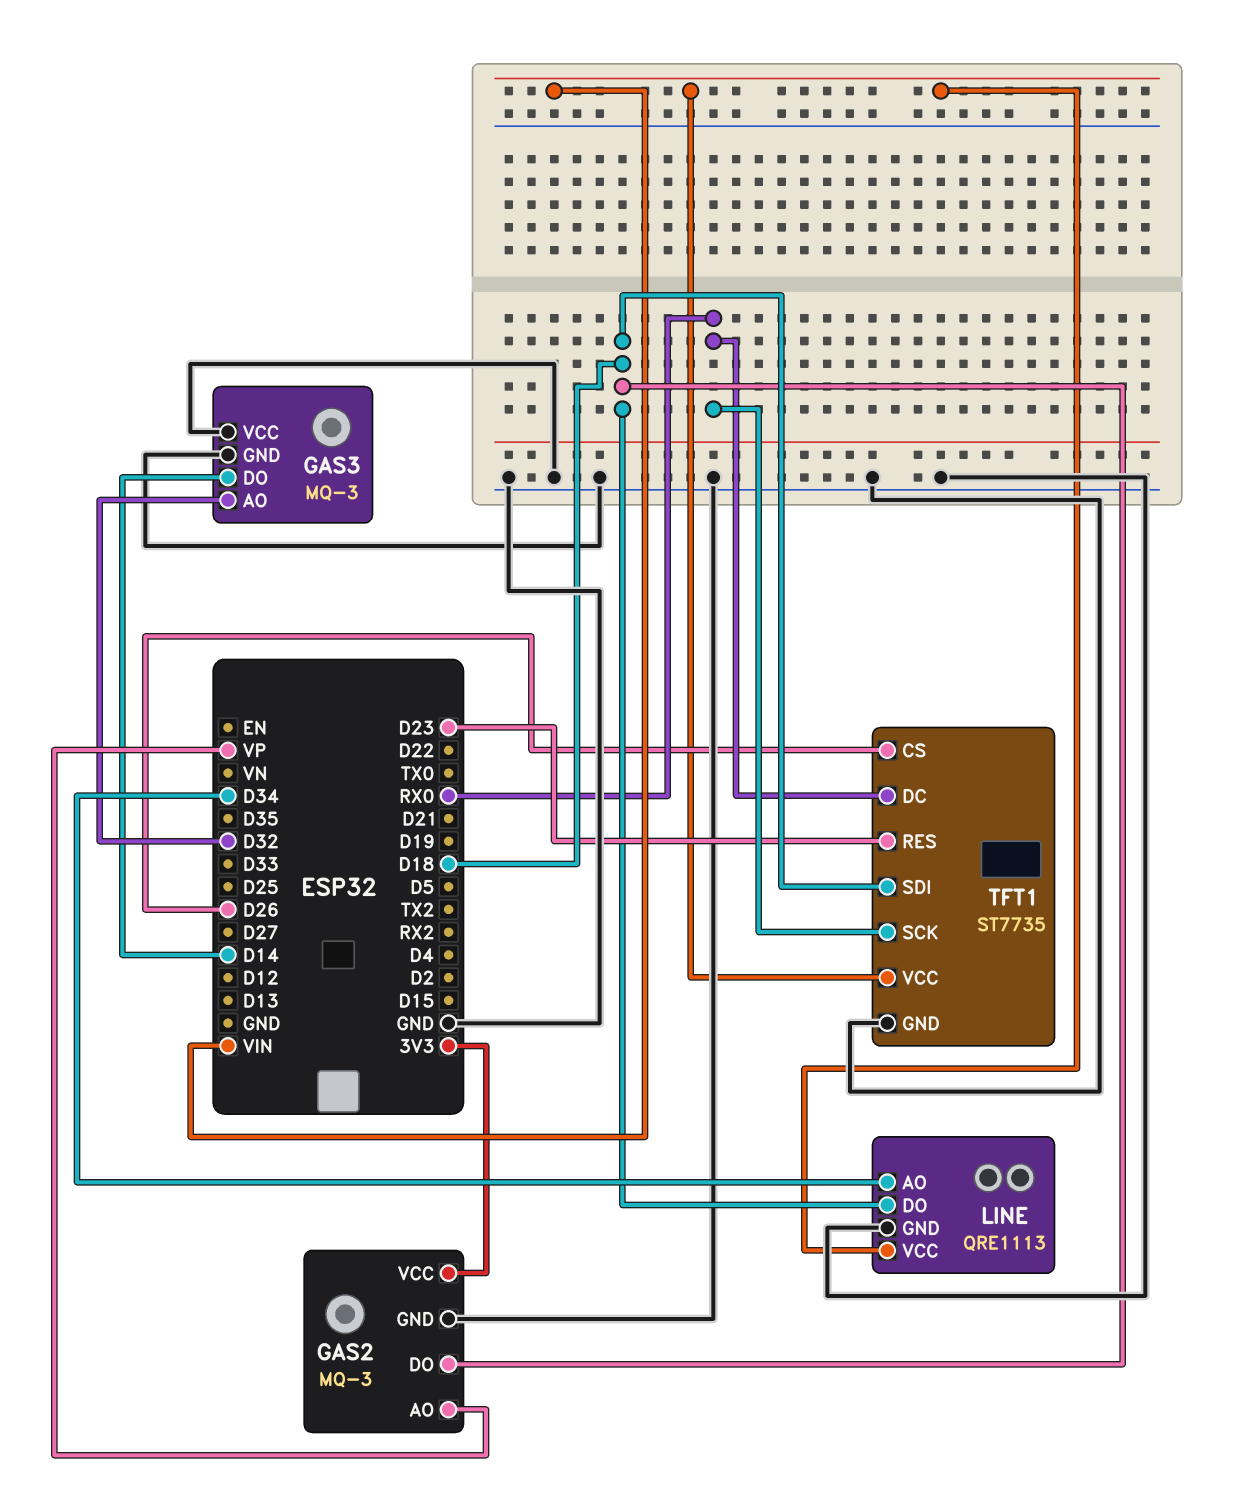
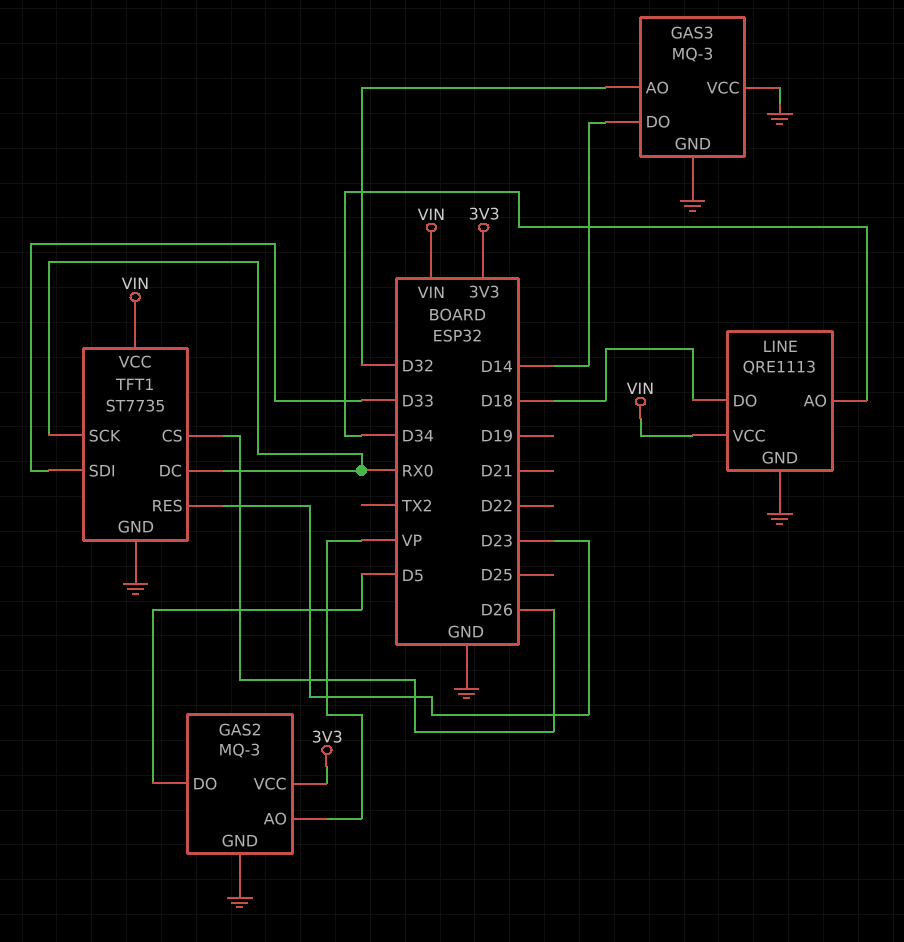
GAS2 pin DO: D18 -> D5
TFT1 pin SDI: D18 -> D33

